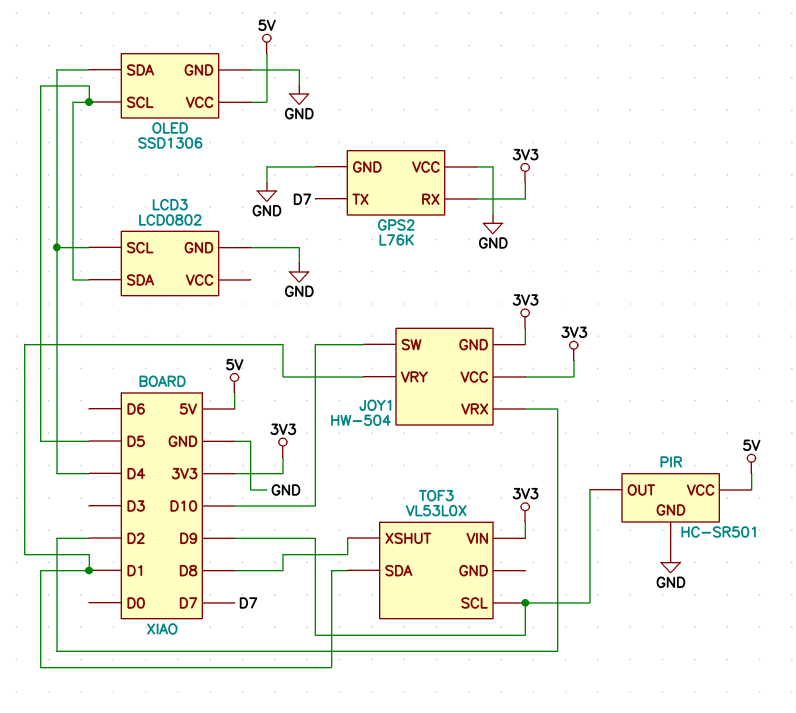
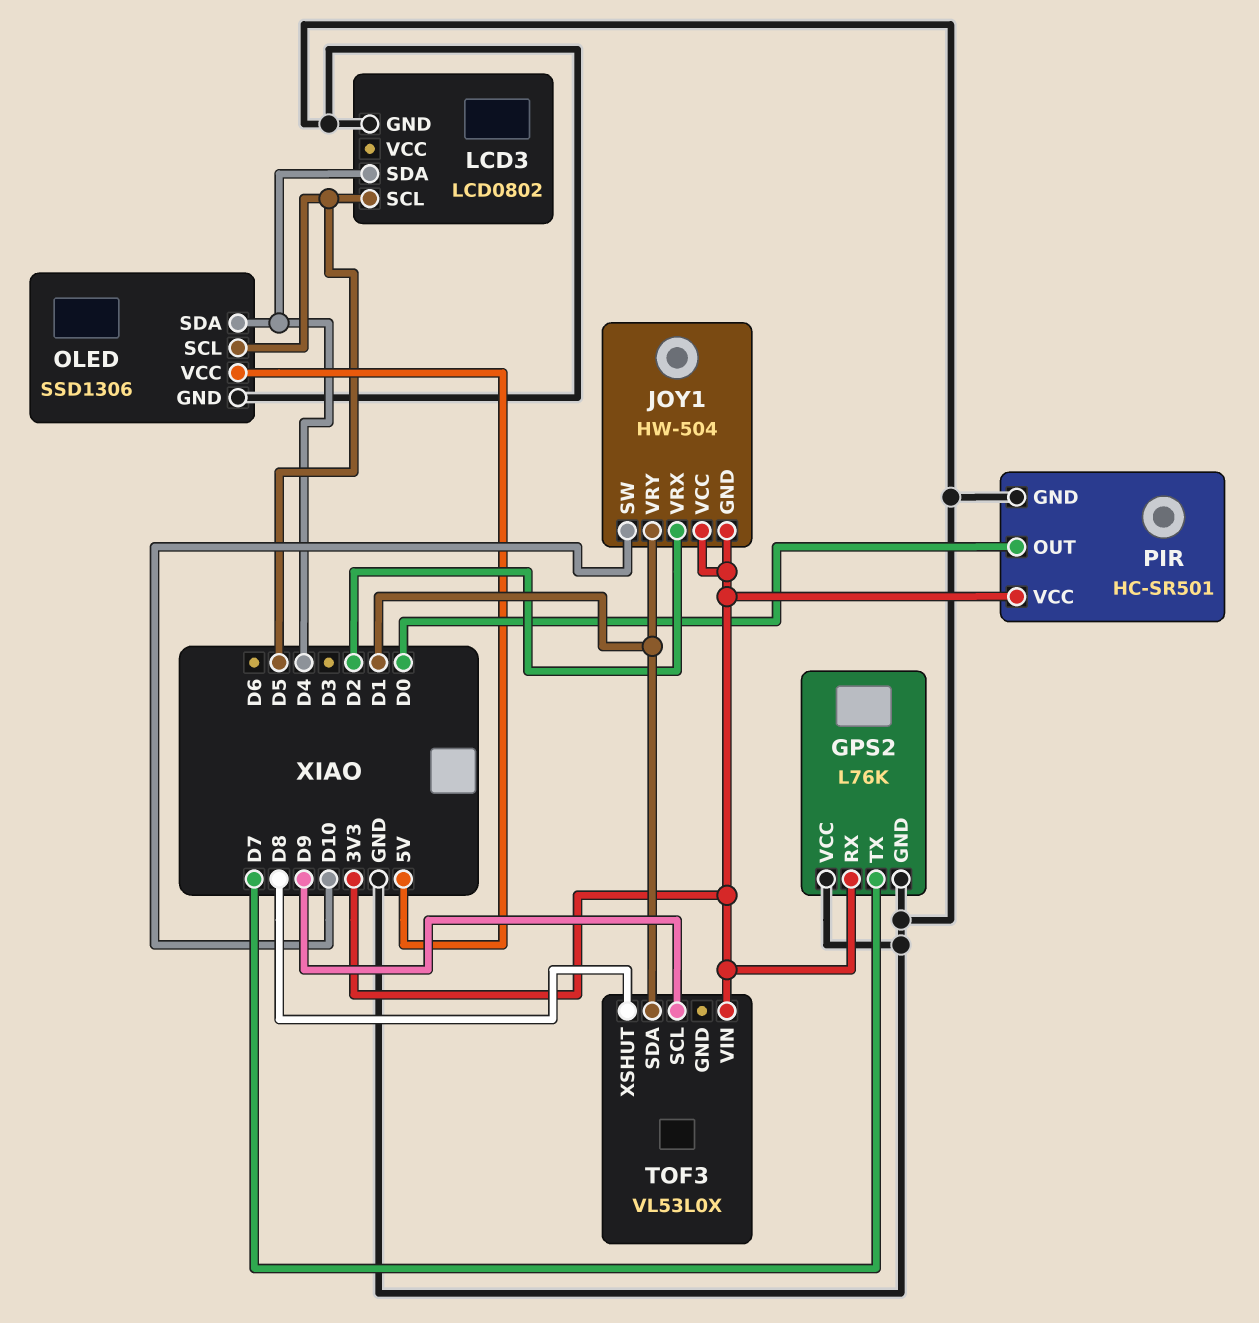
LCD3 pin SCL: D4 -> D5
LCD3 pin SDA: D5 -> D4
PIR pin OUT: D9 -> D0
PIR pin VCC: 5V -> 3V3

